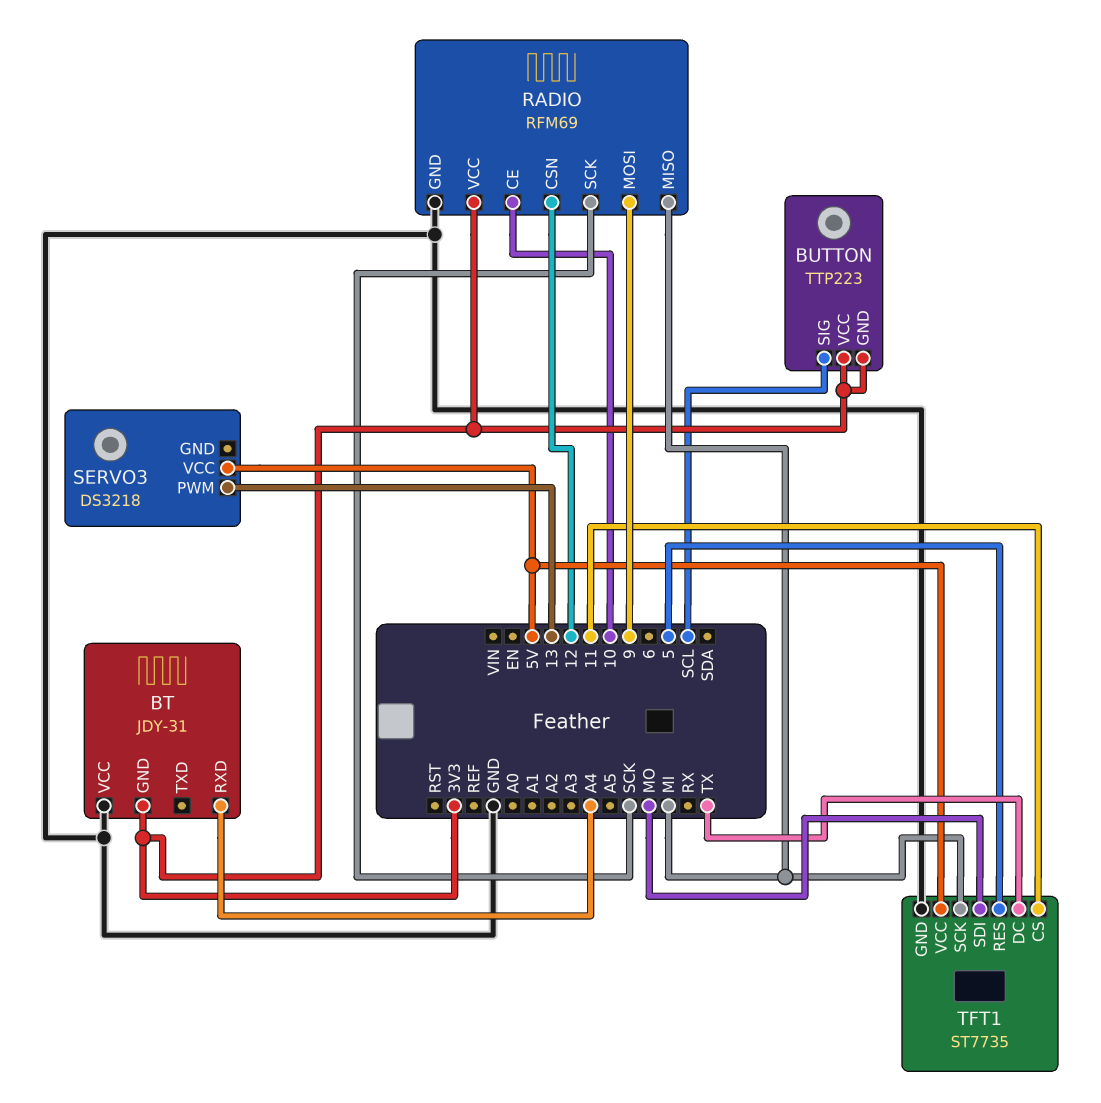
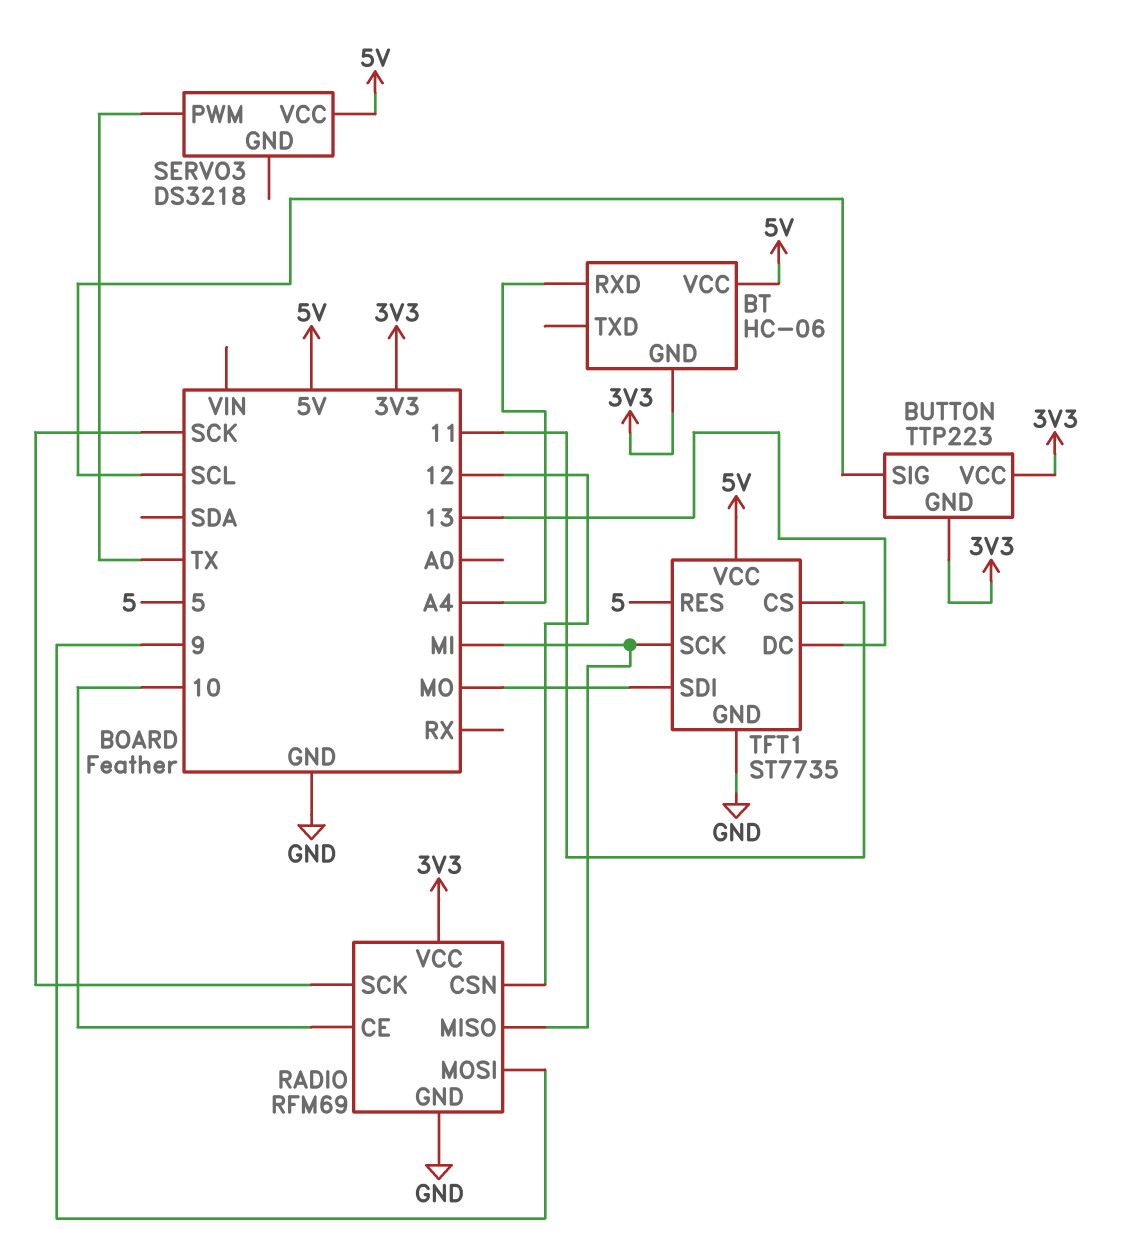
BT: JDY-31 -> HC-06
BT pin VCC: GND -> 5V
SERVO3 pin PWM: 13 -> TX
TFT1 pin DC: TX -> 13

